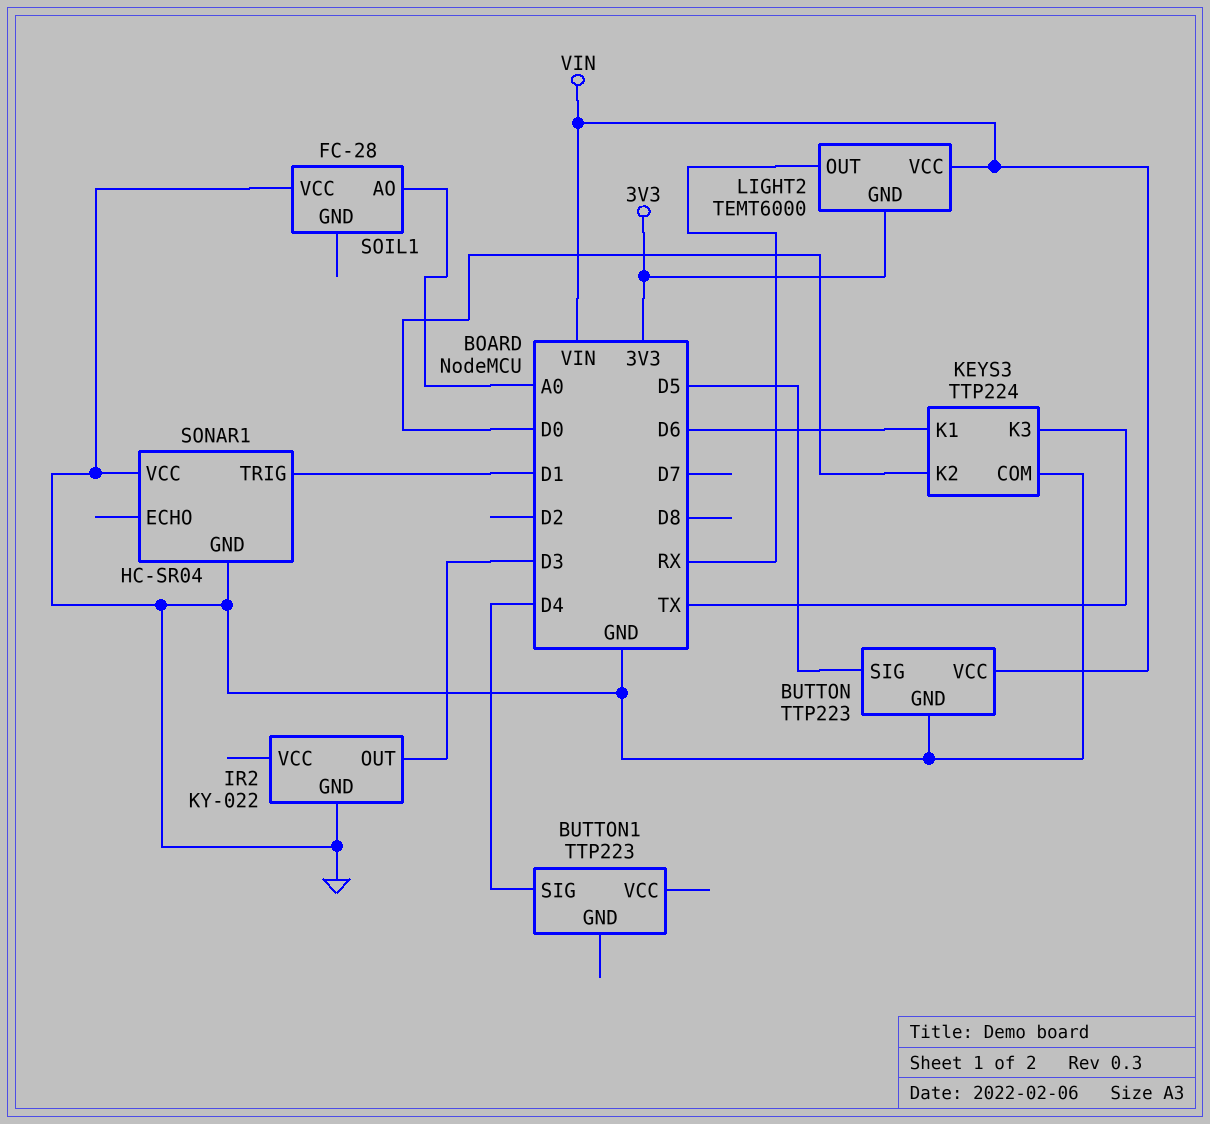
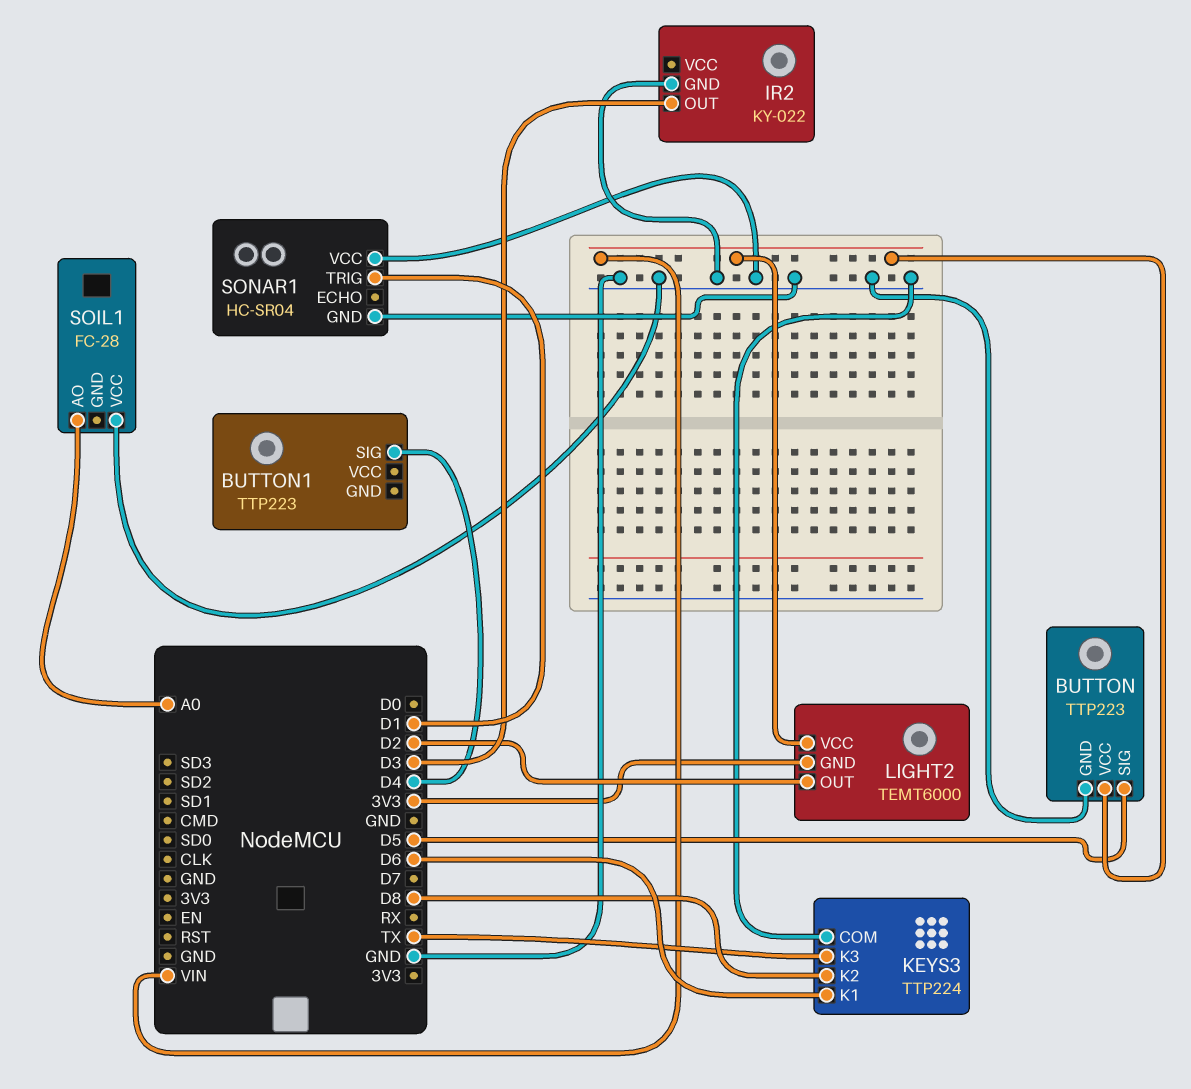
KEYS3 pin K2: D0 -> D8
LIGHT2 pin OUT: RX -> D2

